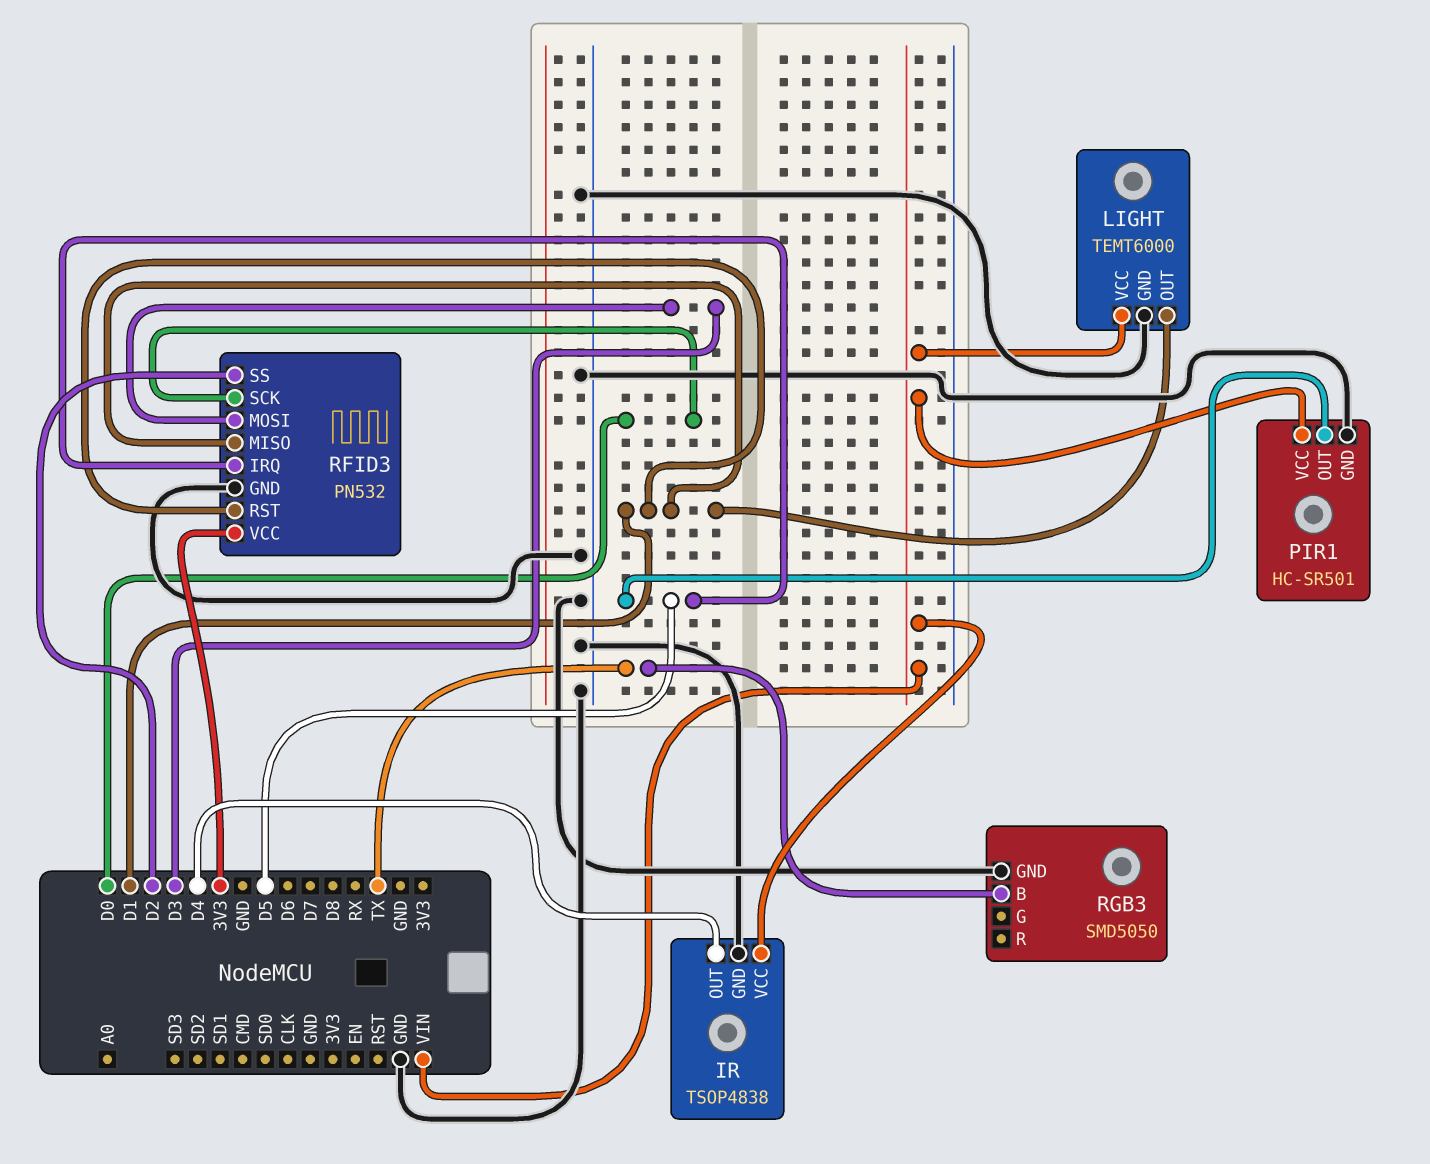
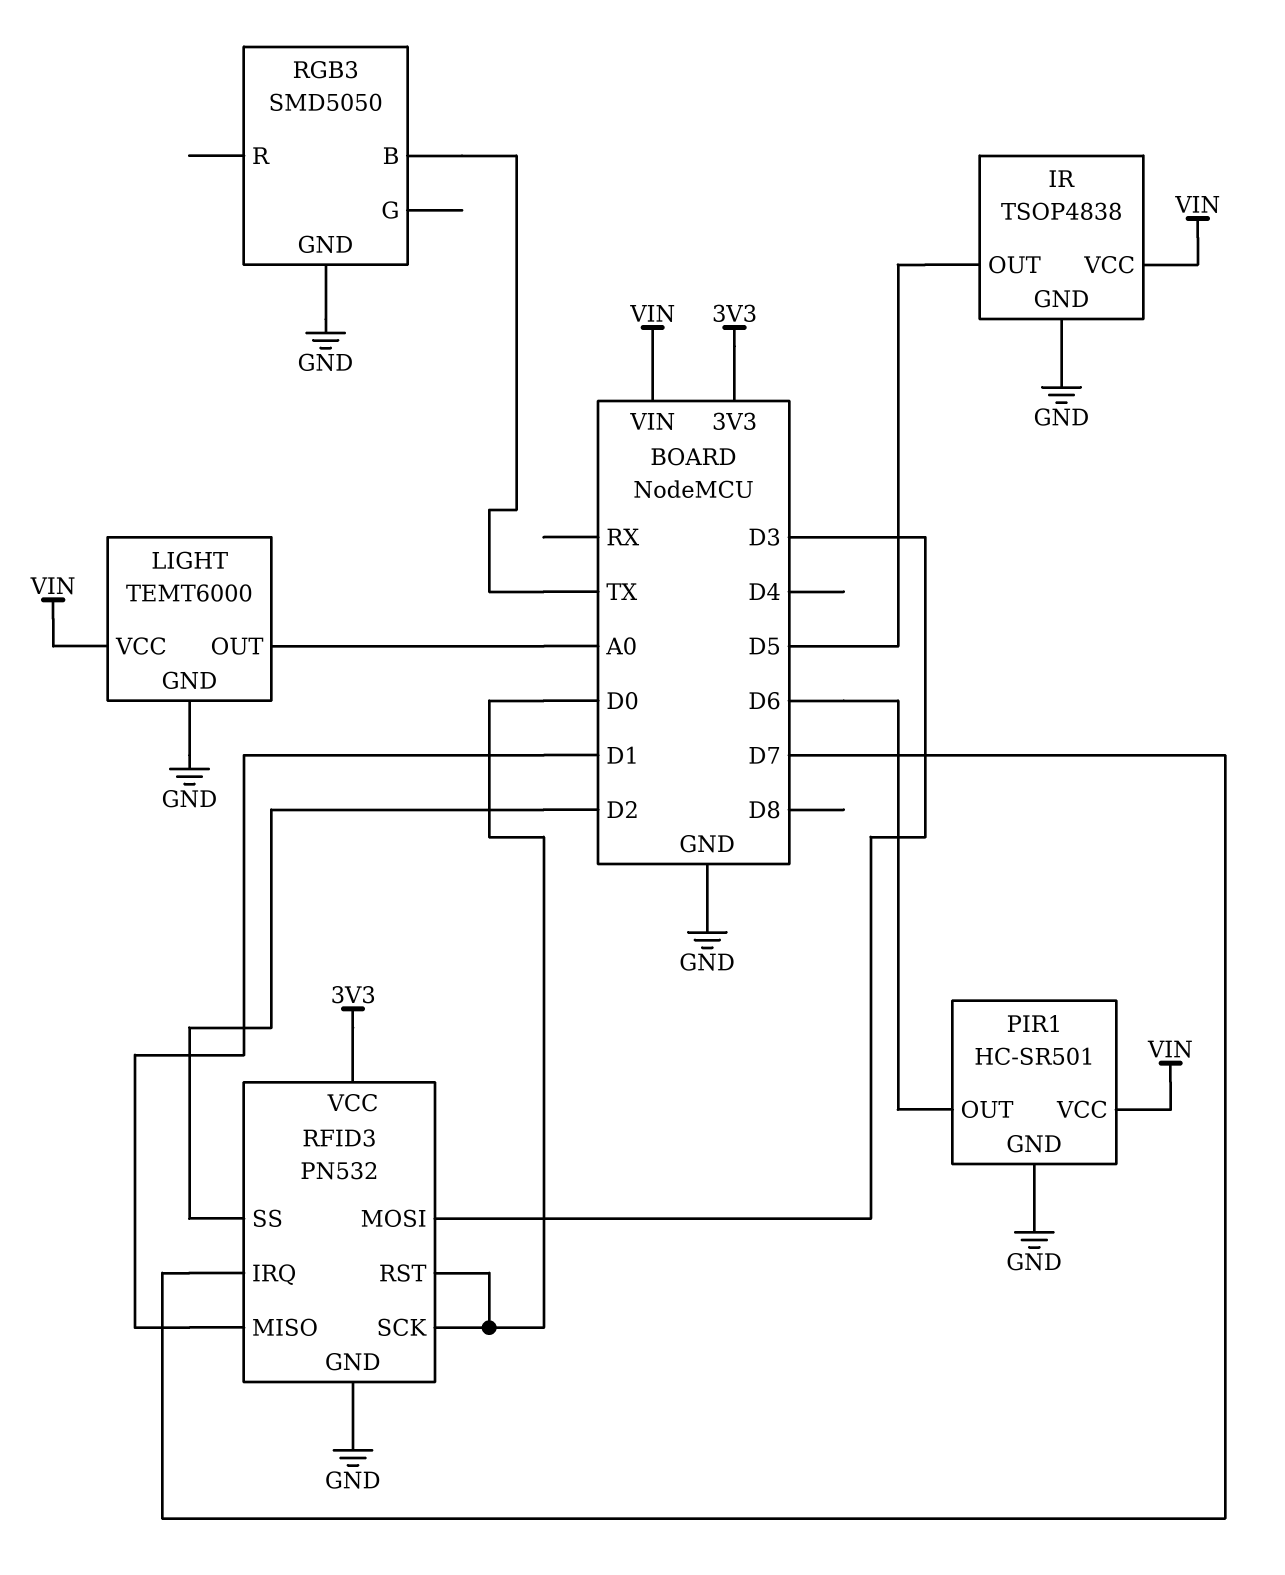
IR pin OUT: D4 -> D5
LIGHT pin OUT: D1 -> A0
PIR1 pin OUT: D5 -> D6
RFID3 pin IRQ: D5 -> D7
RFID3 pin RST: D1 -> D0

